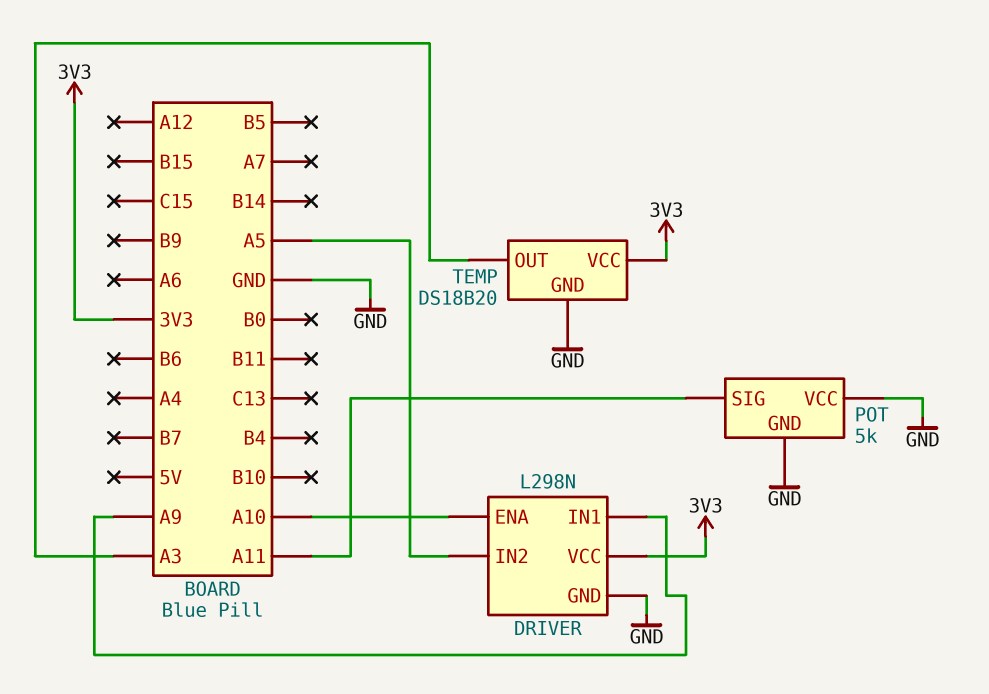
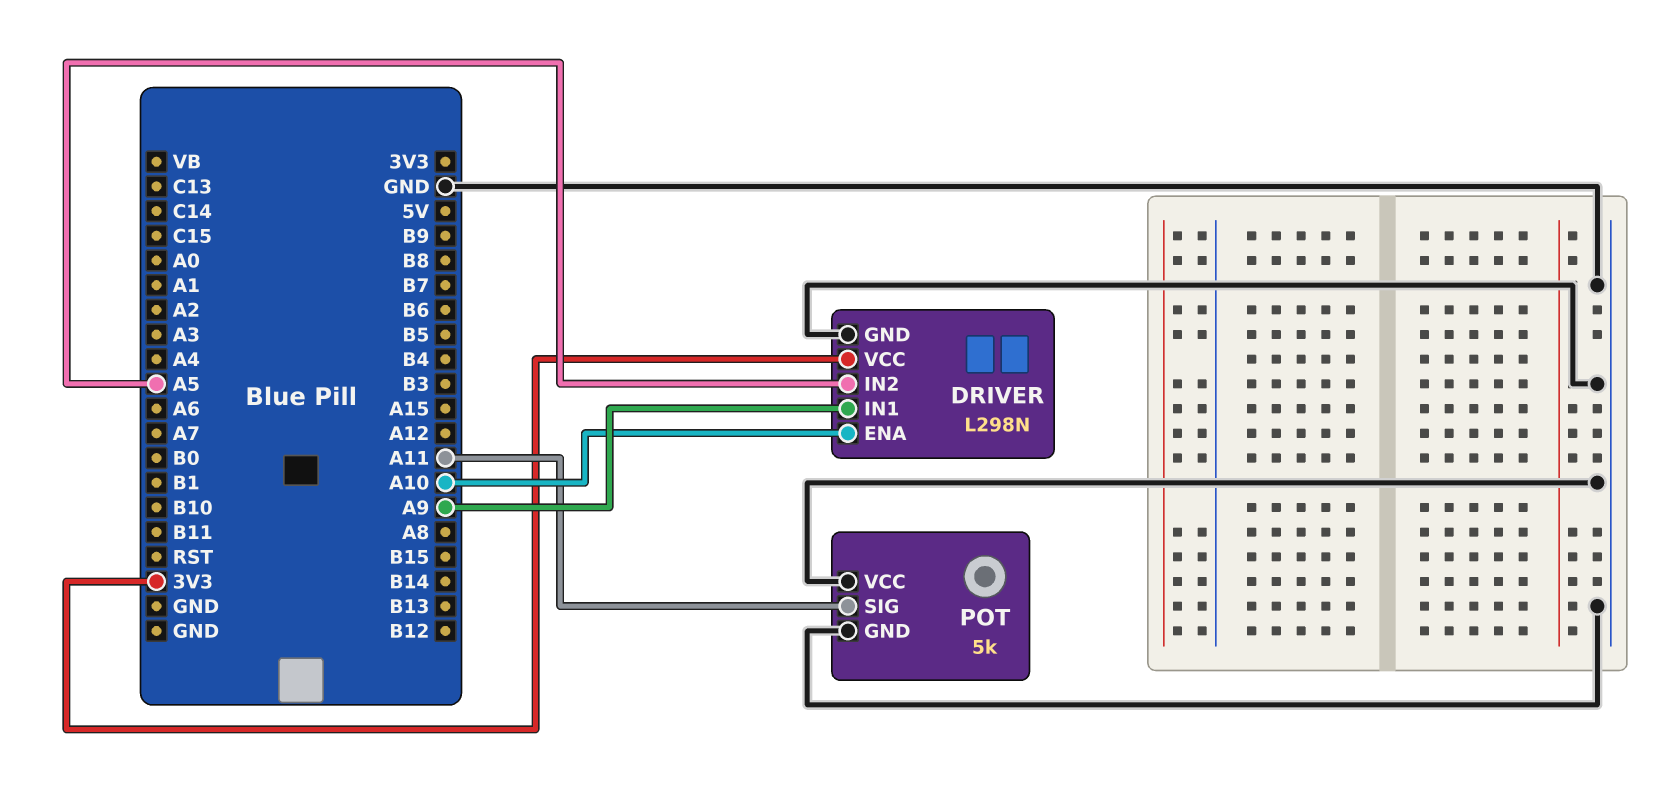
TEMP: DS18B20 -> none
TEMP pin GND: GND -> none
TEMP pin OUT: A3 -> none
TEMP pin VCC: 3V3 -> none

